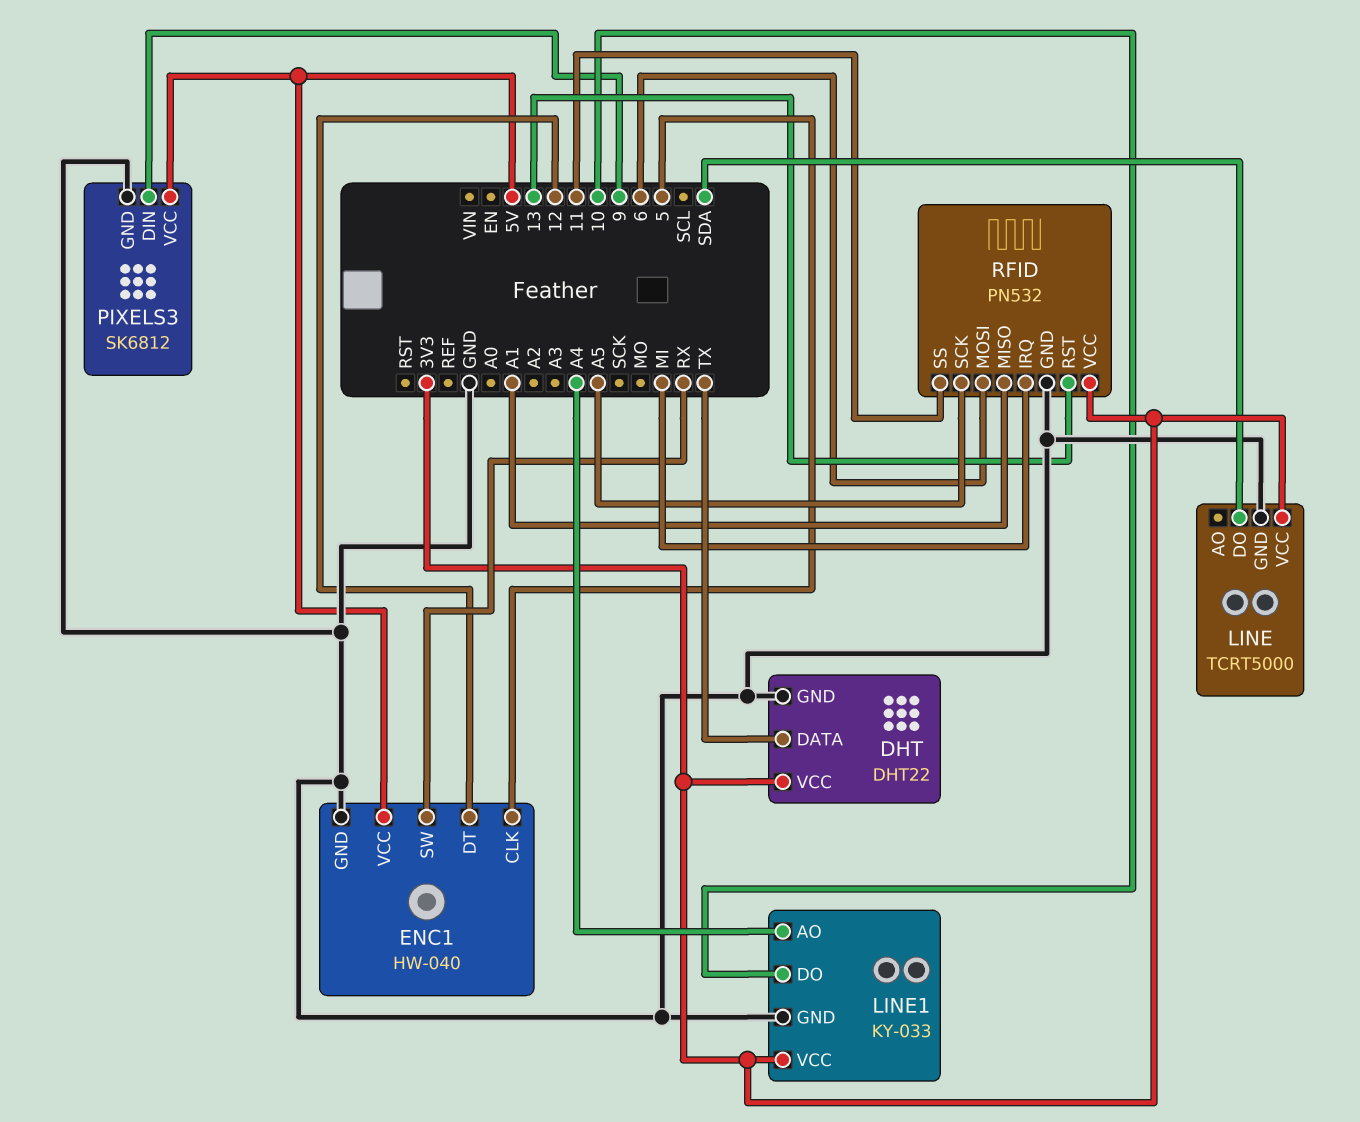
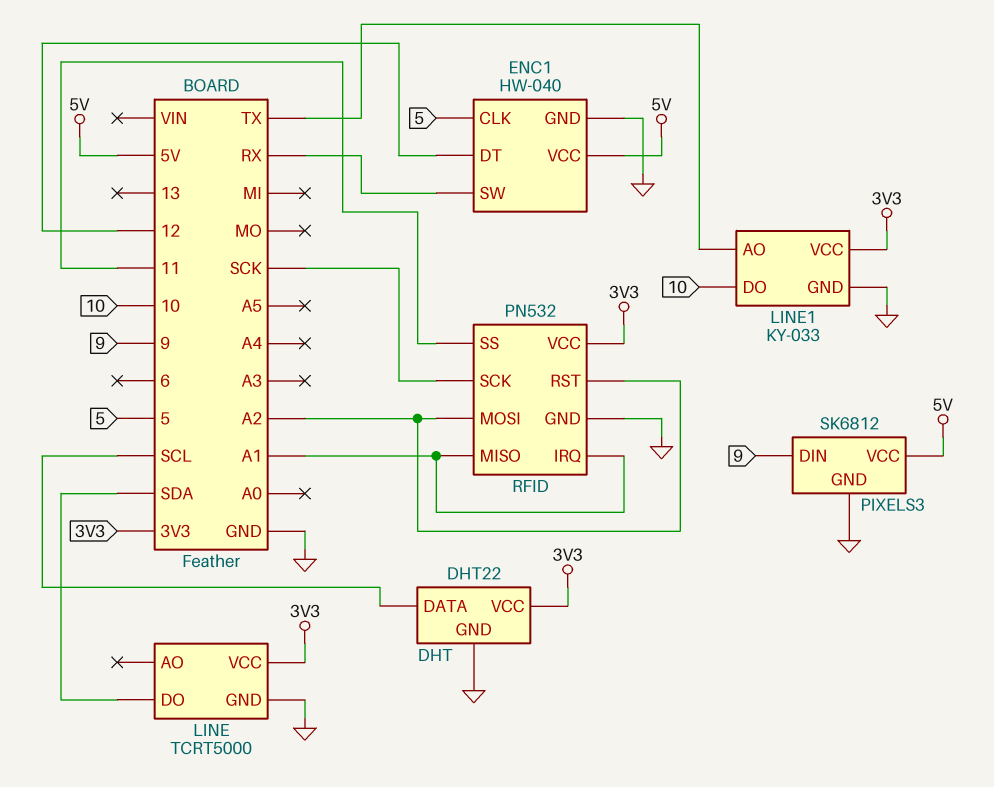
DHT pin DATA: TX -> SCL
LINE1 pin AO: A4 -> TX
RFID pin IRQ: MI -> A1
RFID pin MOSI: 6 -> A2
RFID pin RST: 13 -> A2
RFID pin SCK: A5 -> SCK

